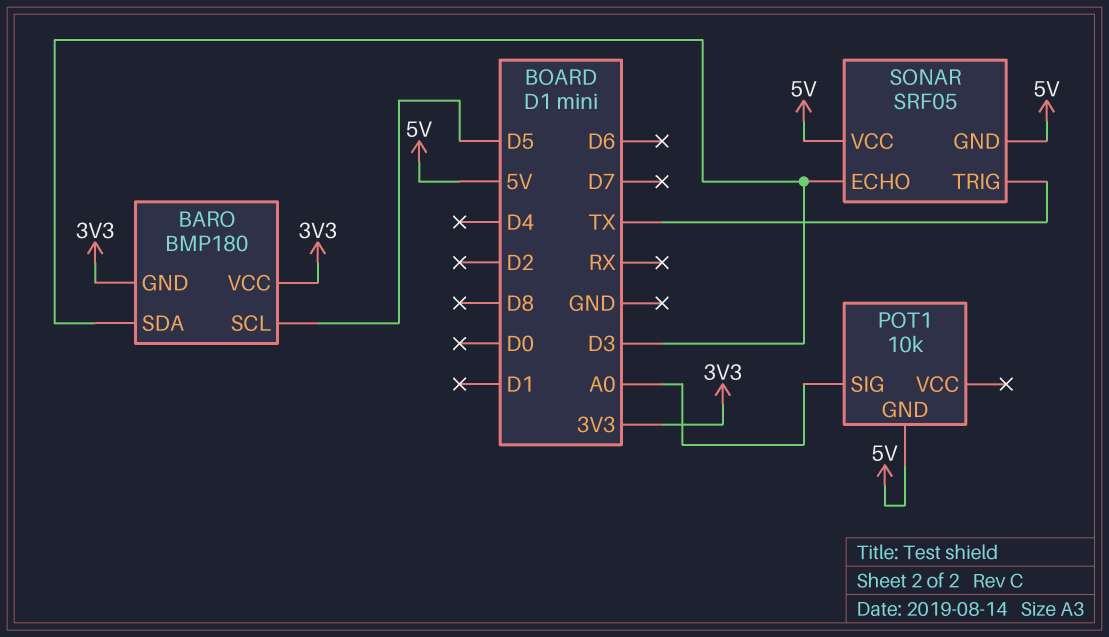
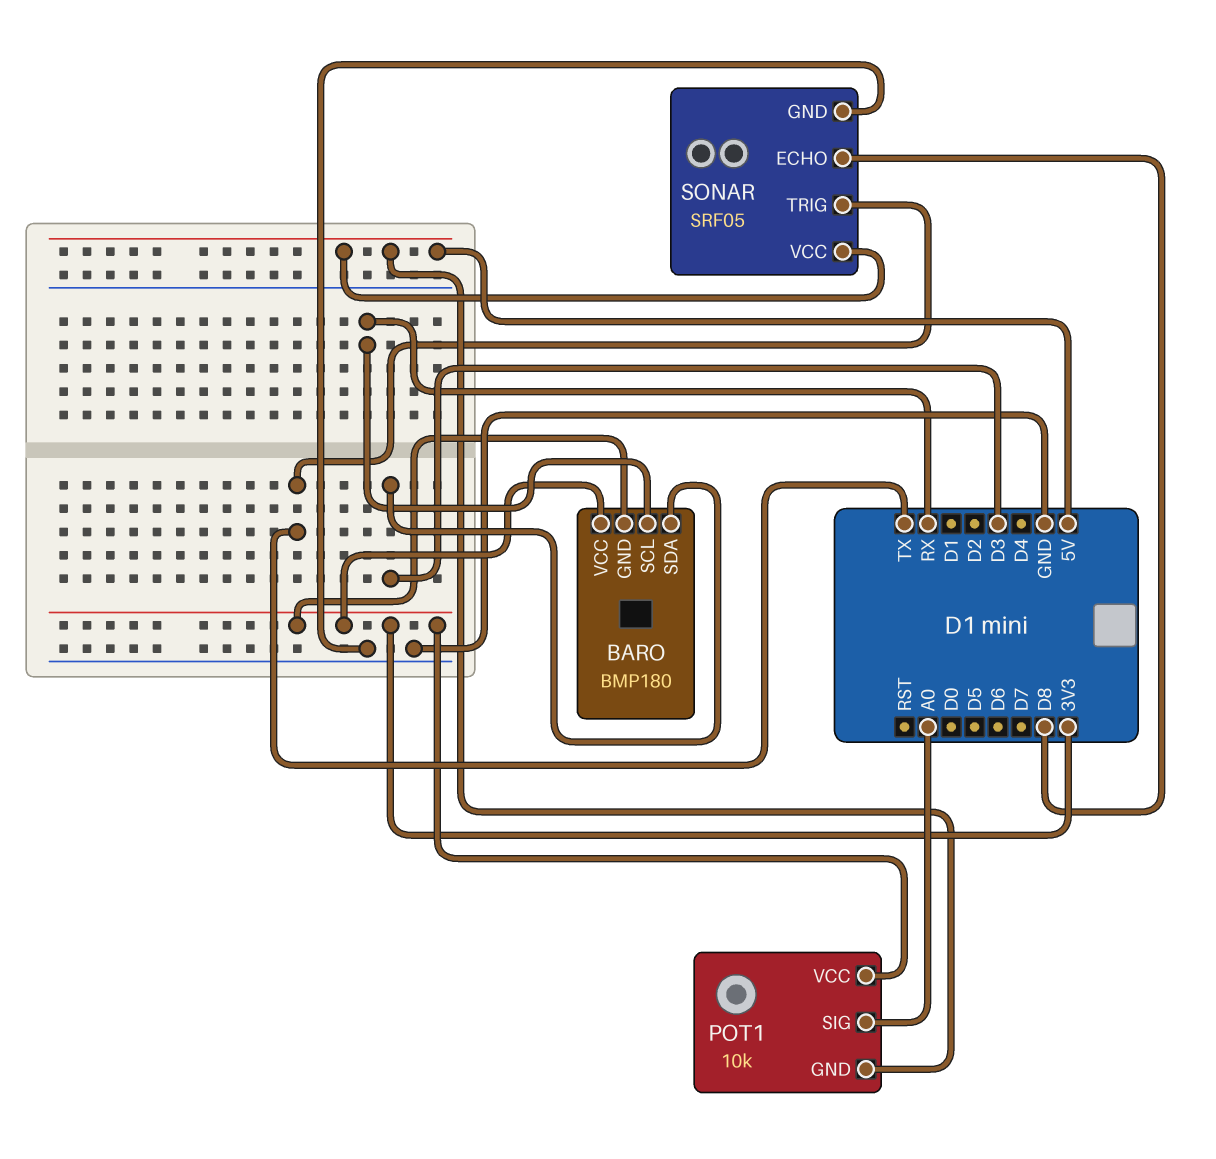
BARO pin SCL: D5 -> RX
POT1 pin VCC: none -> 3V3
SONAR pin ECHO: D3 -> D8
SONAR pin GND: 5V -> GND

